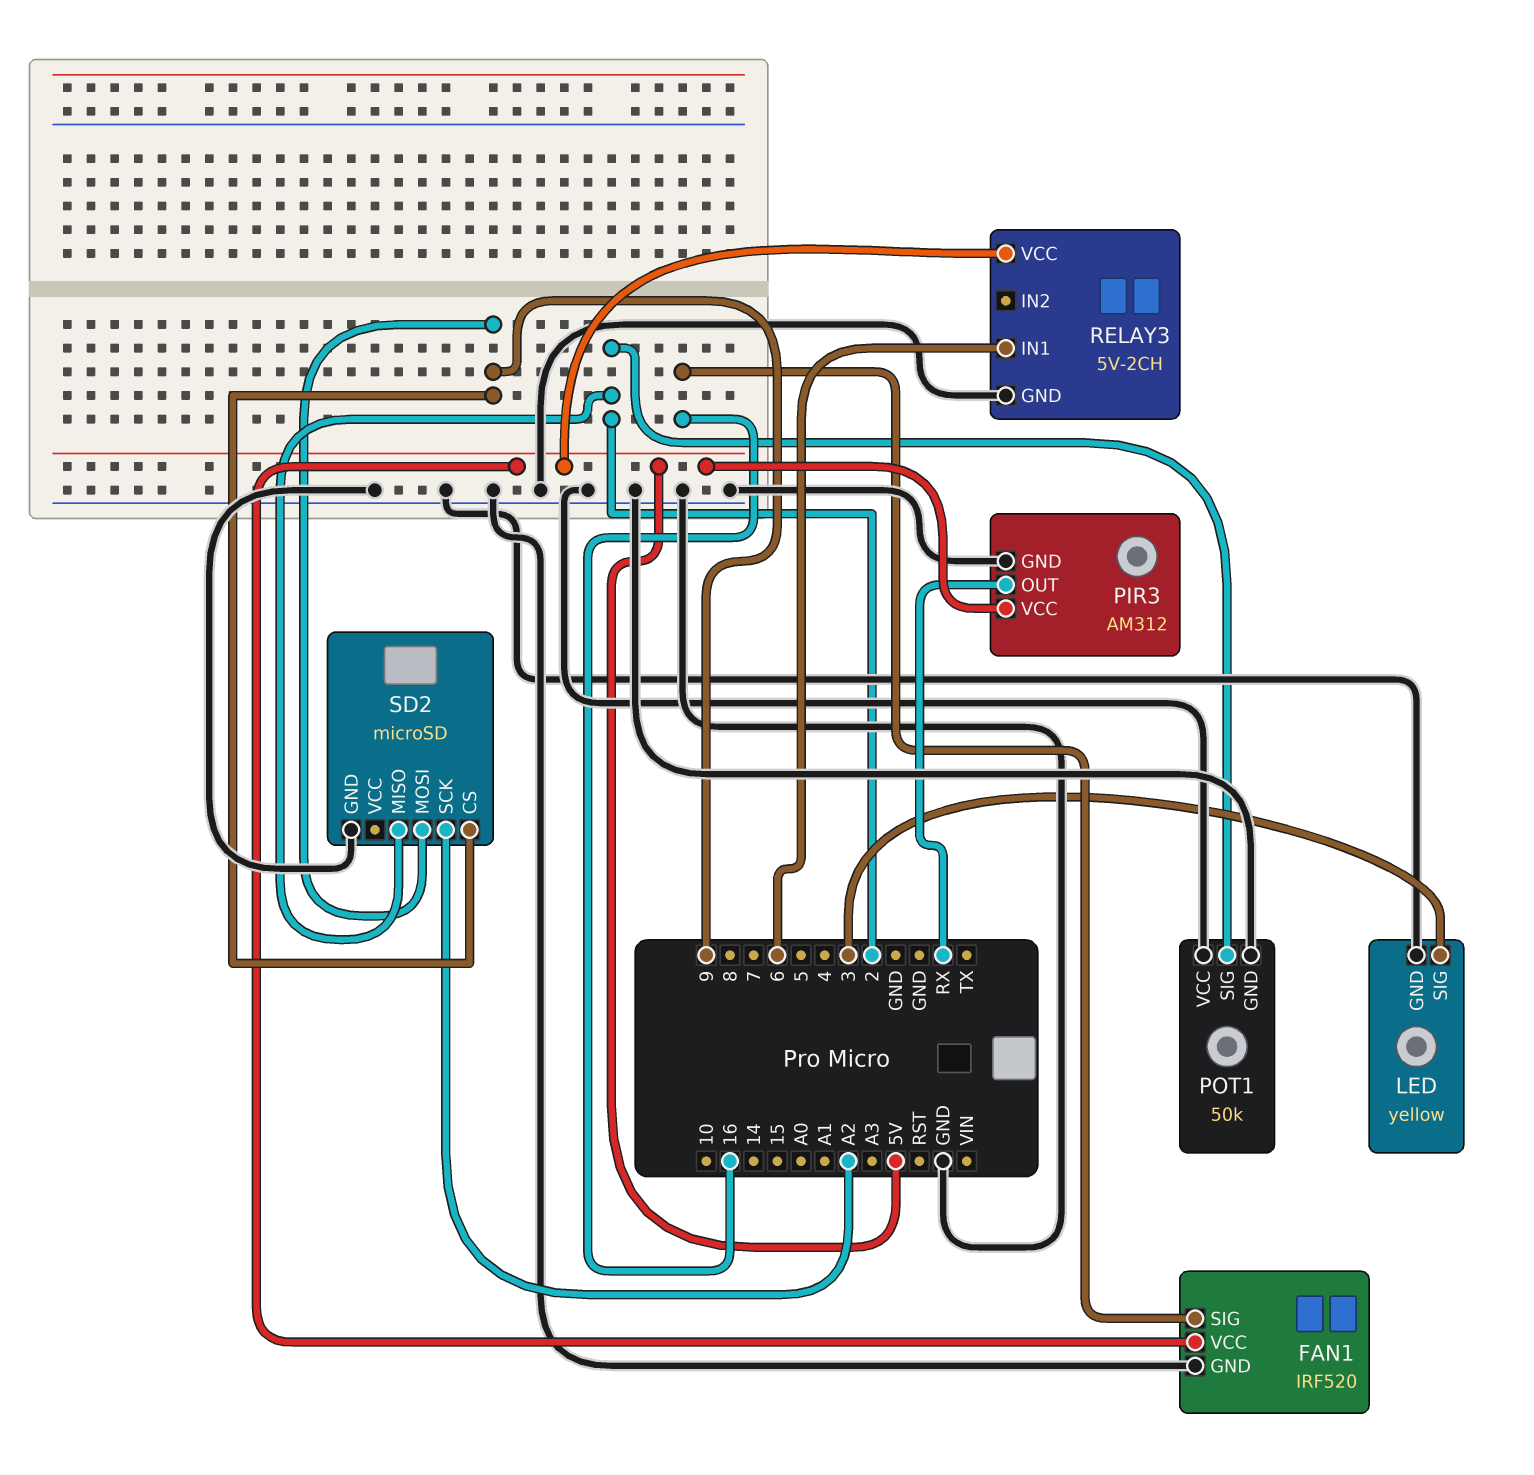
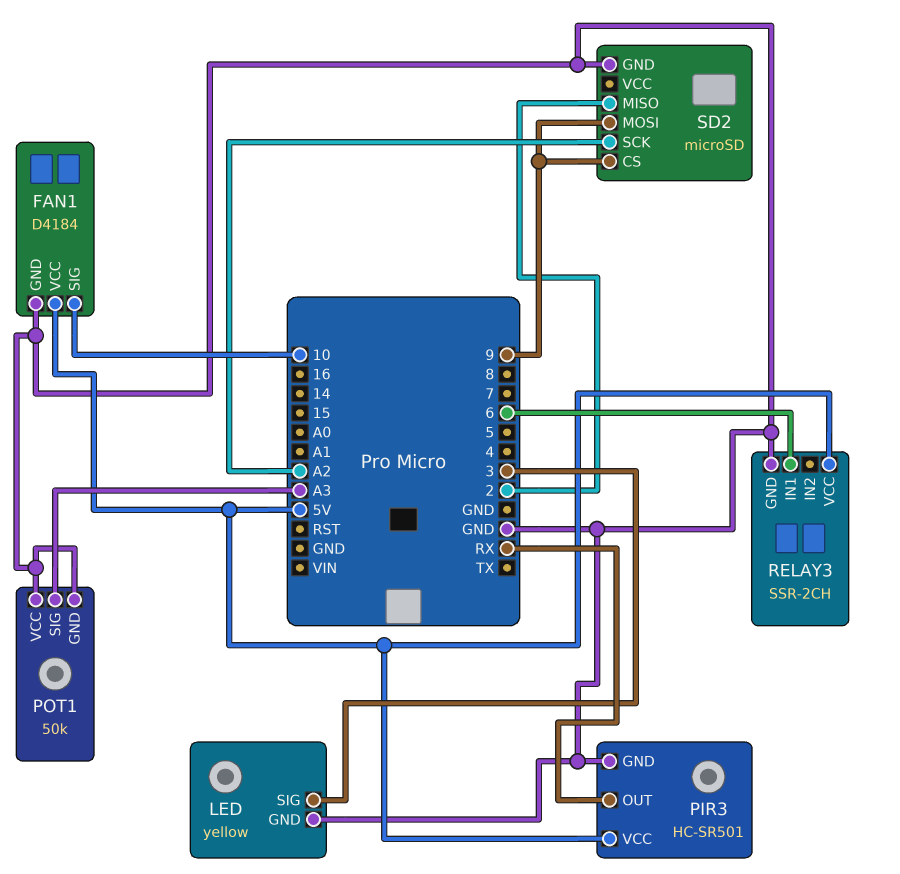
FAN1: IRF520 -> D4184
FAN1 pin SIG: 16 -> 10
PIR3: AM312 -> HC-SR501
POT1 pin SIG: 2 -> A3
RELAY3: 5V-2CH -> SSR-2CH

